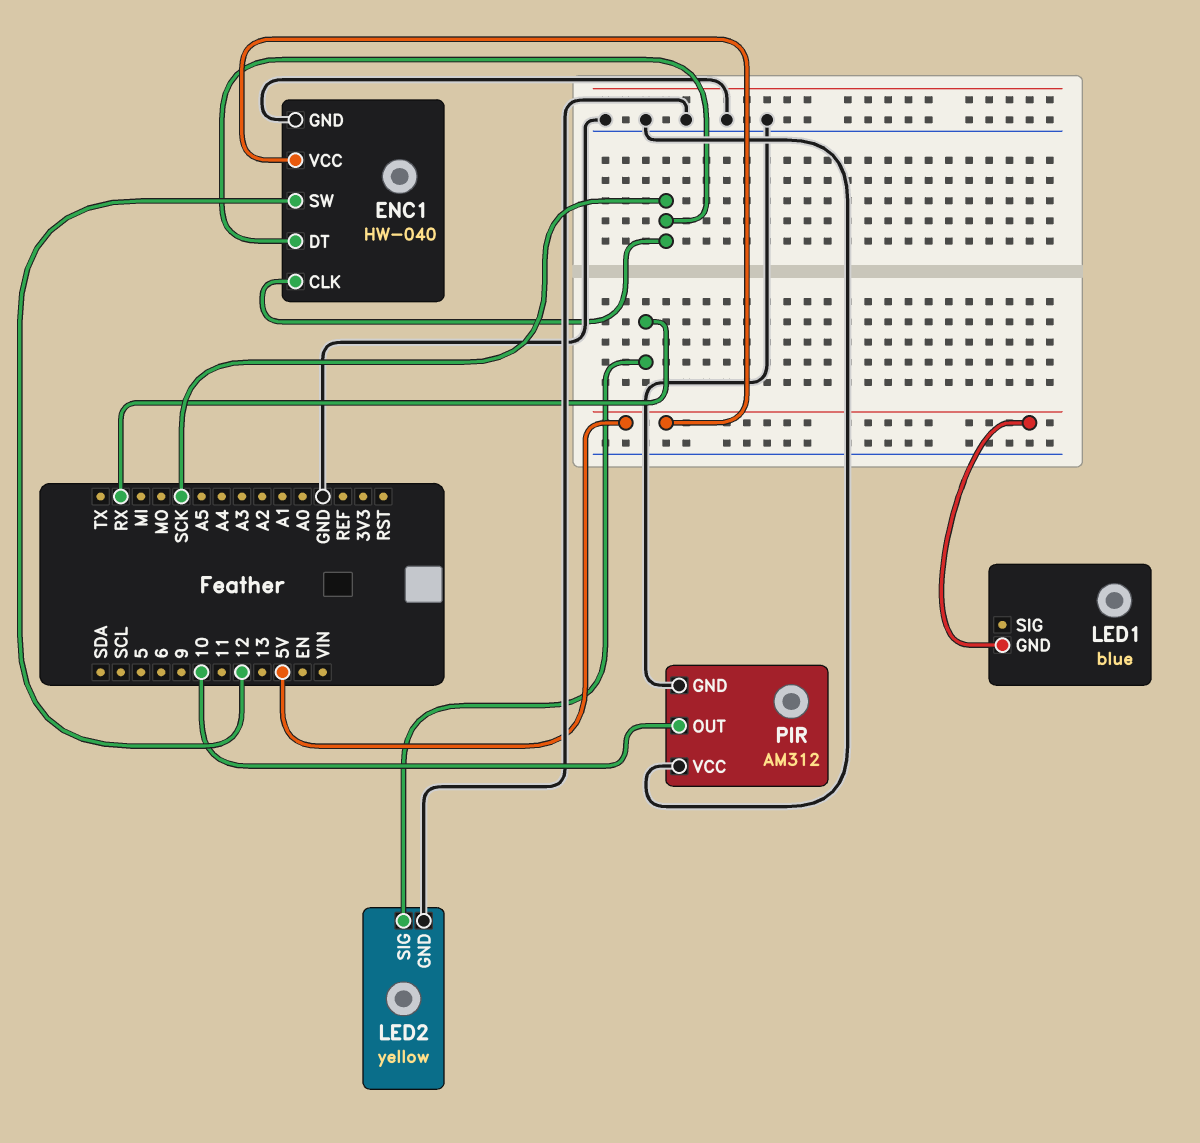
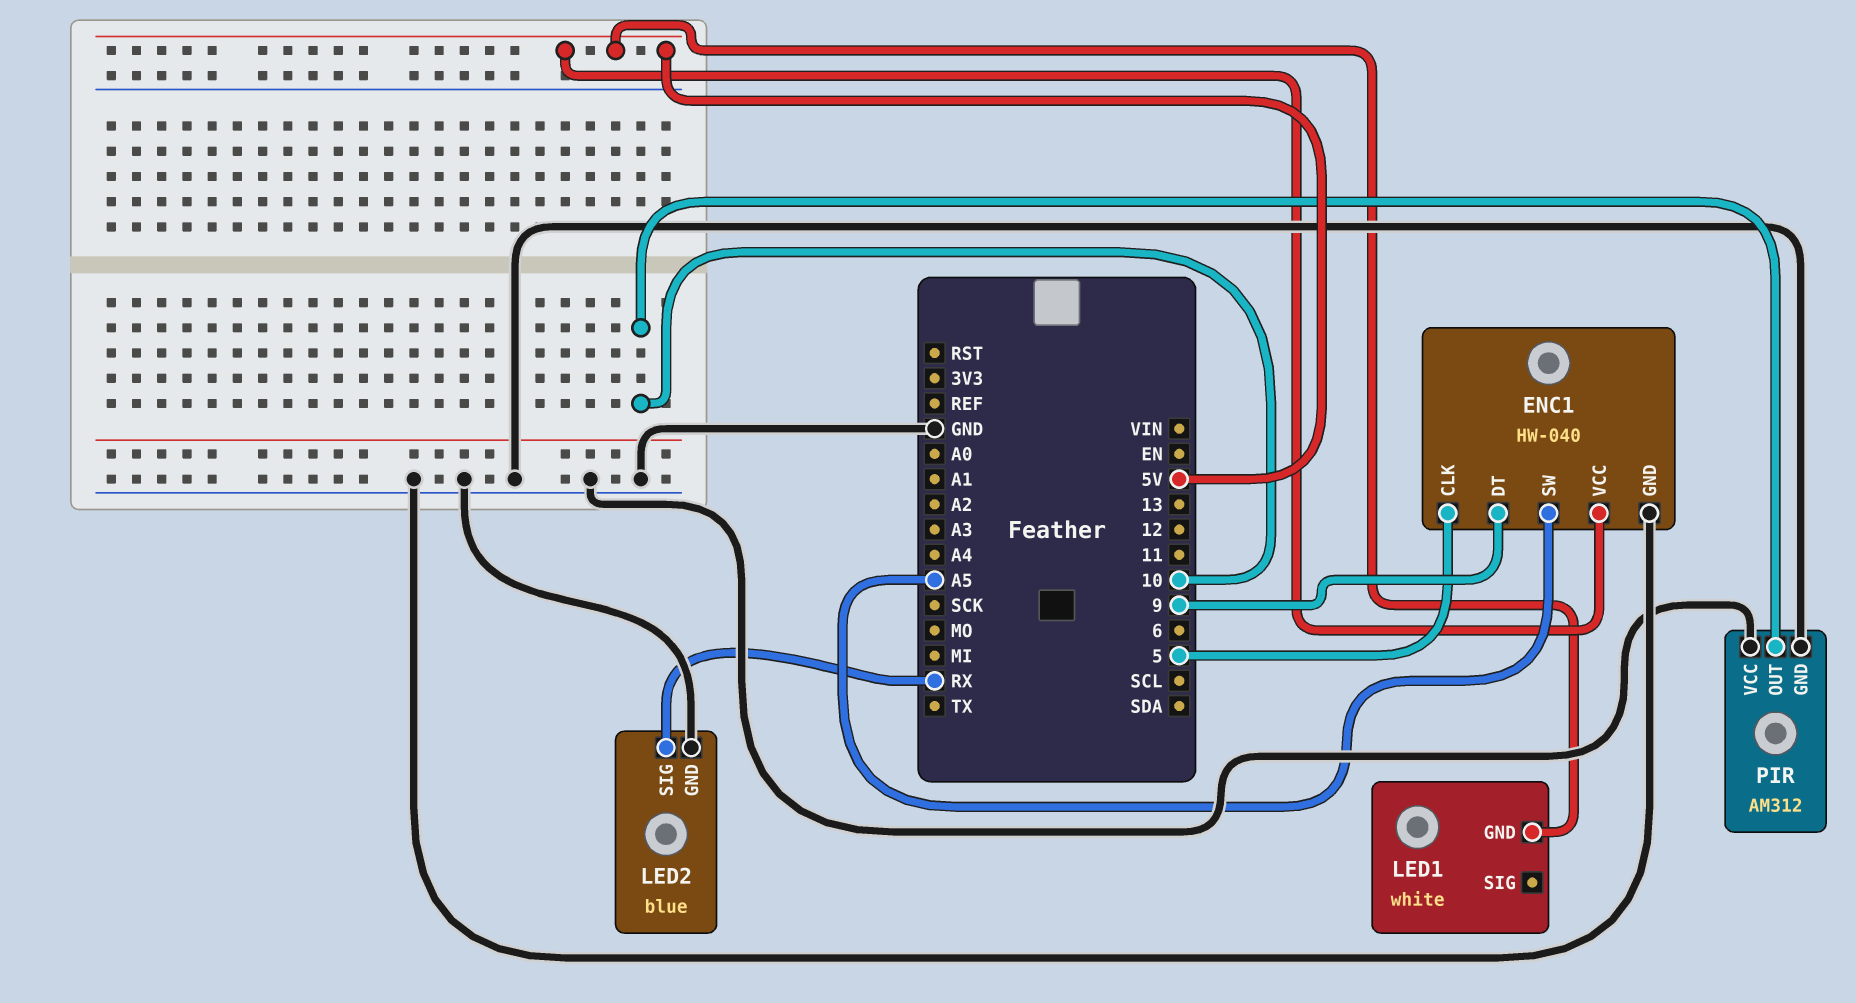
ENC1 pin CLK: SCK -> 5
ENC1 pin DT: SCK -> 9
ENC1 pin SW: 12 -> A5
LED1: blue -> white
LED2: yellow -> blue

